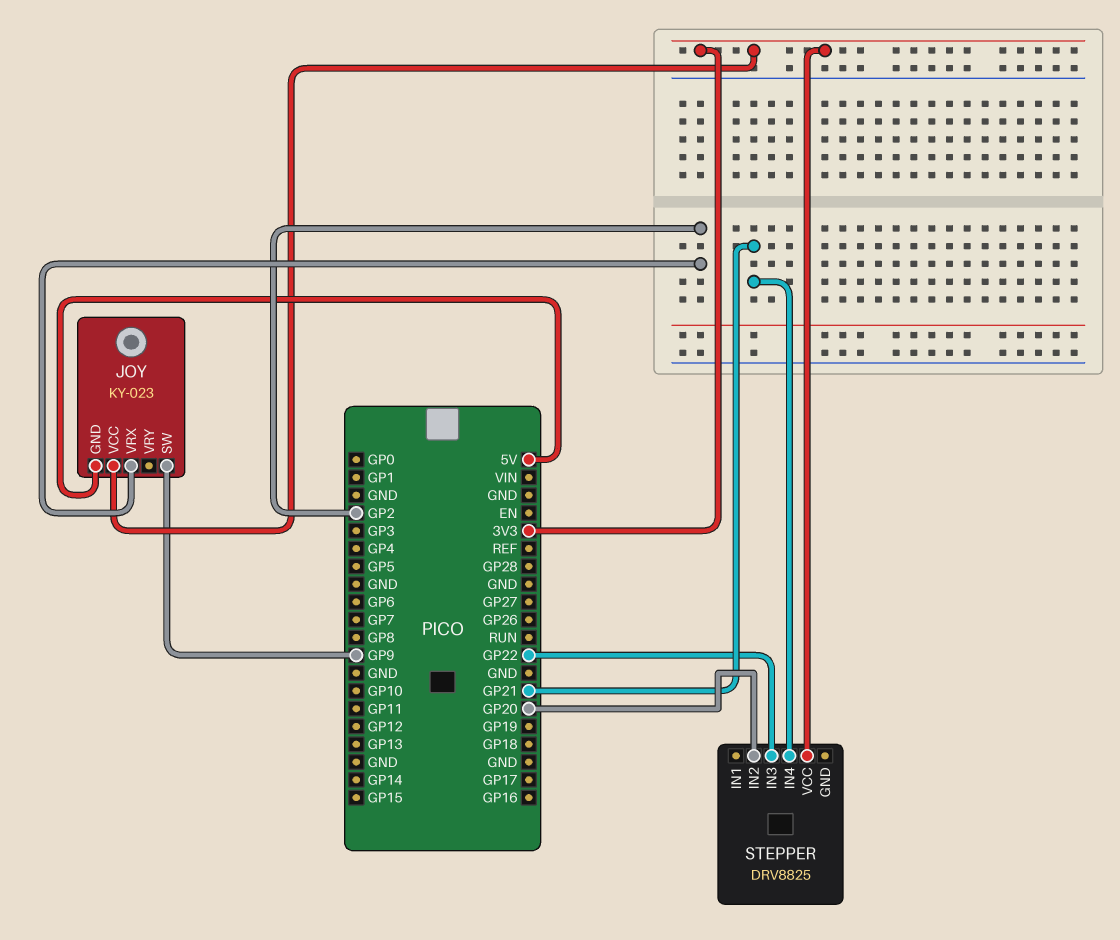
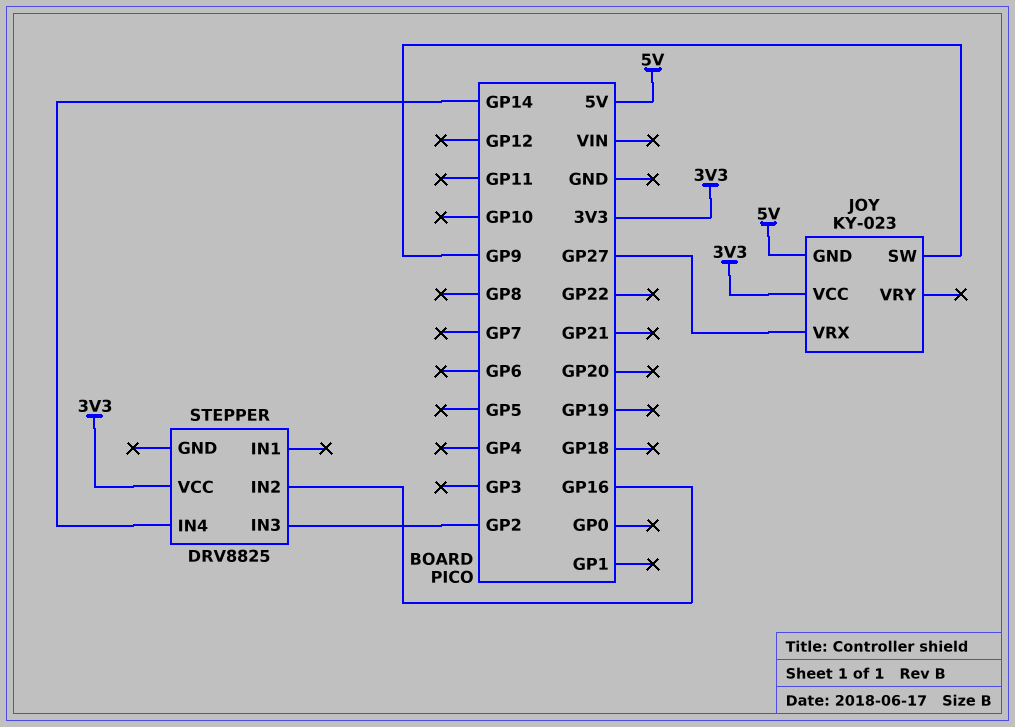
JOY pin VRX: GP2 -> GP27
STEPPER pin IN2: GP20 -> GP16
STEPPER pin IN3: GP22 -> GP2
STEPPER pin IN4: GP21 -> GP14

